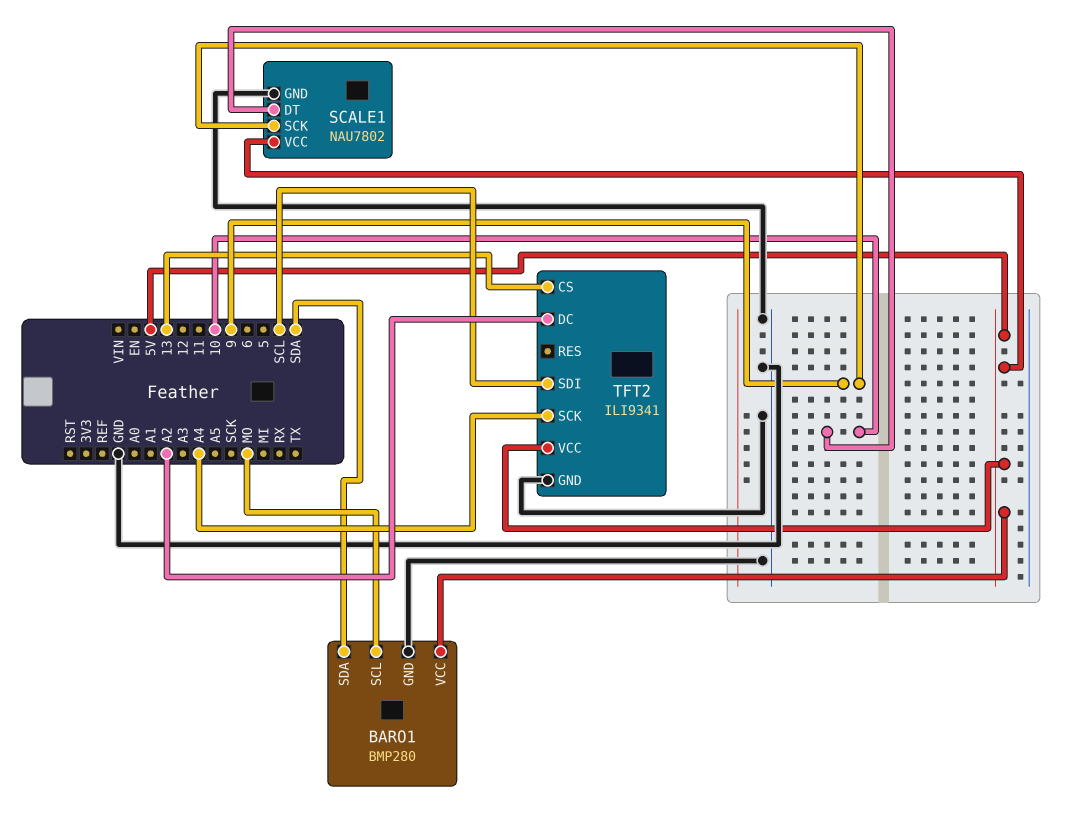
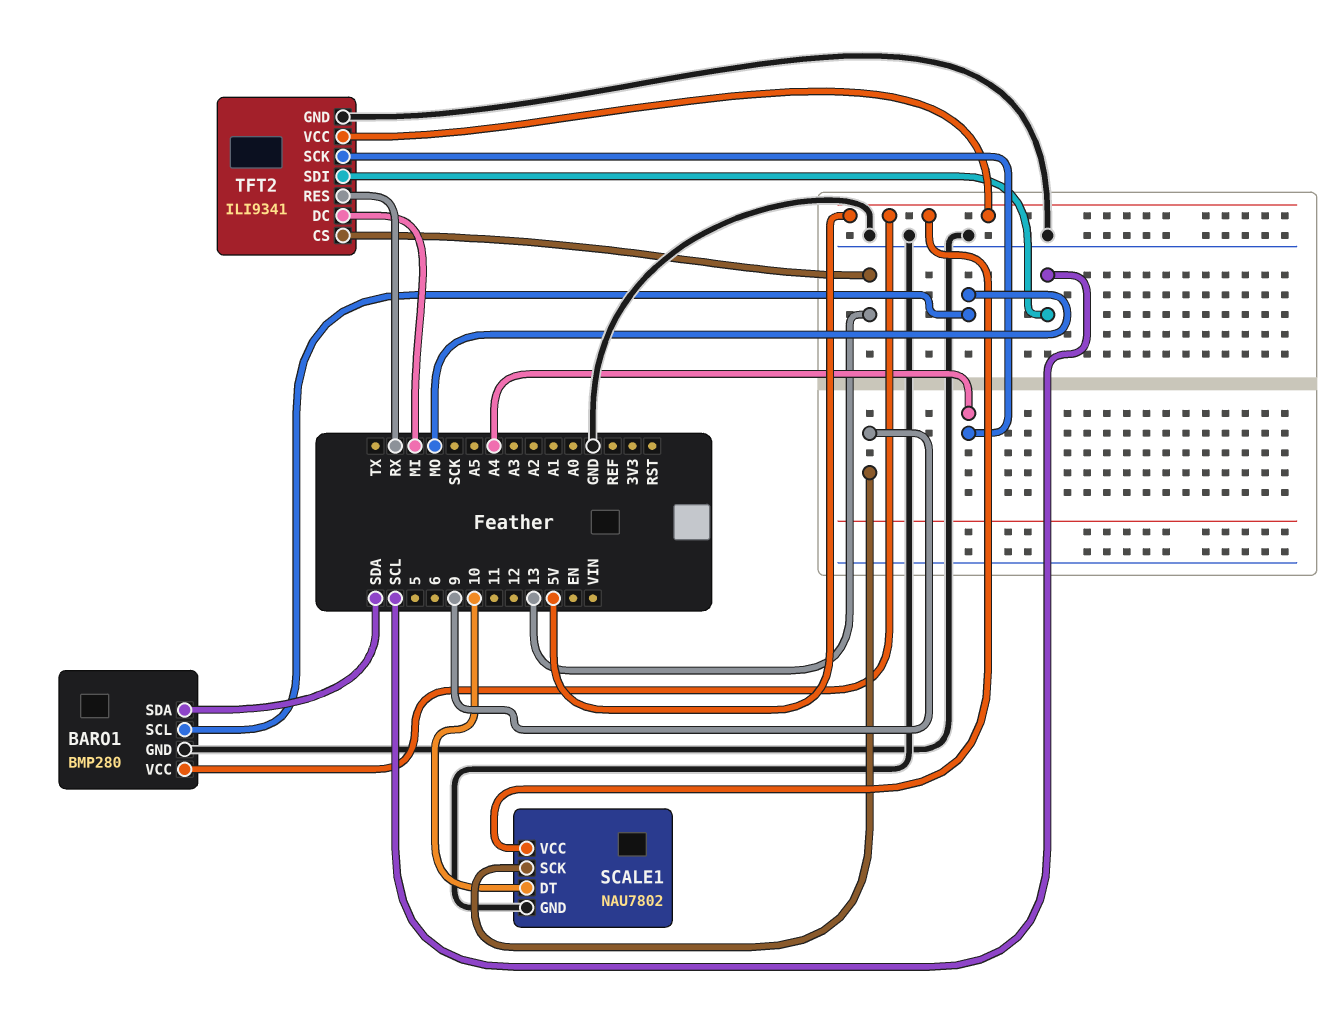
TFT2 pin DC: A2 -> MI
TFT2 pin RES: none -> RX

